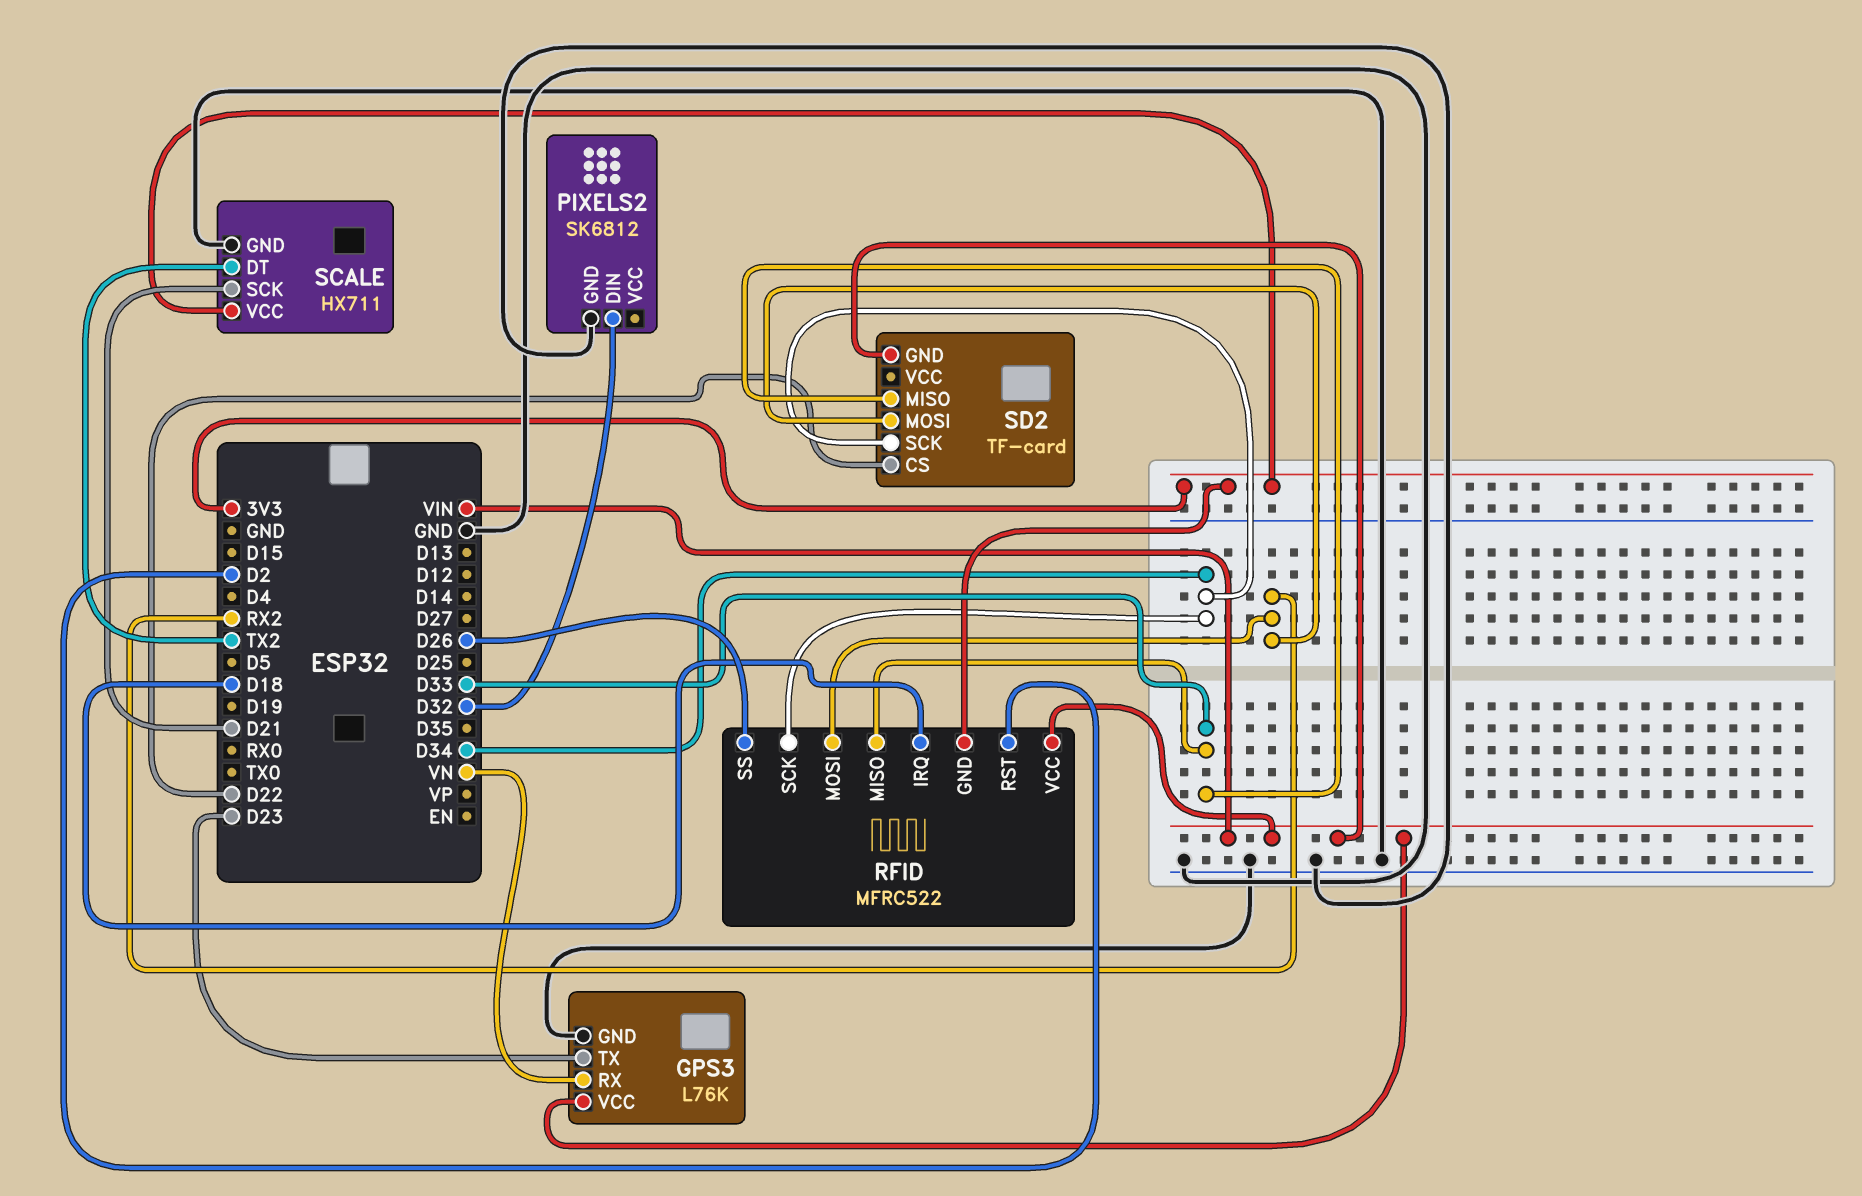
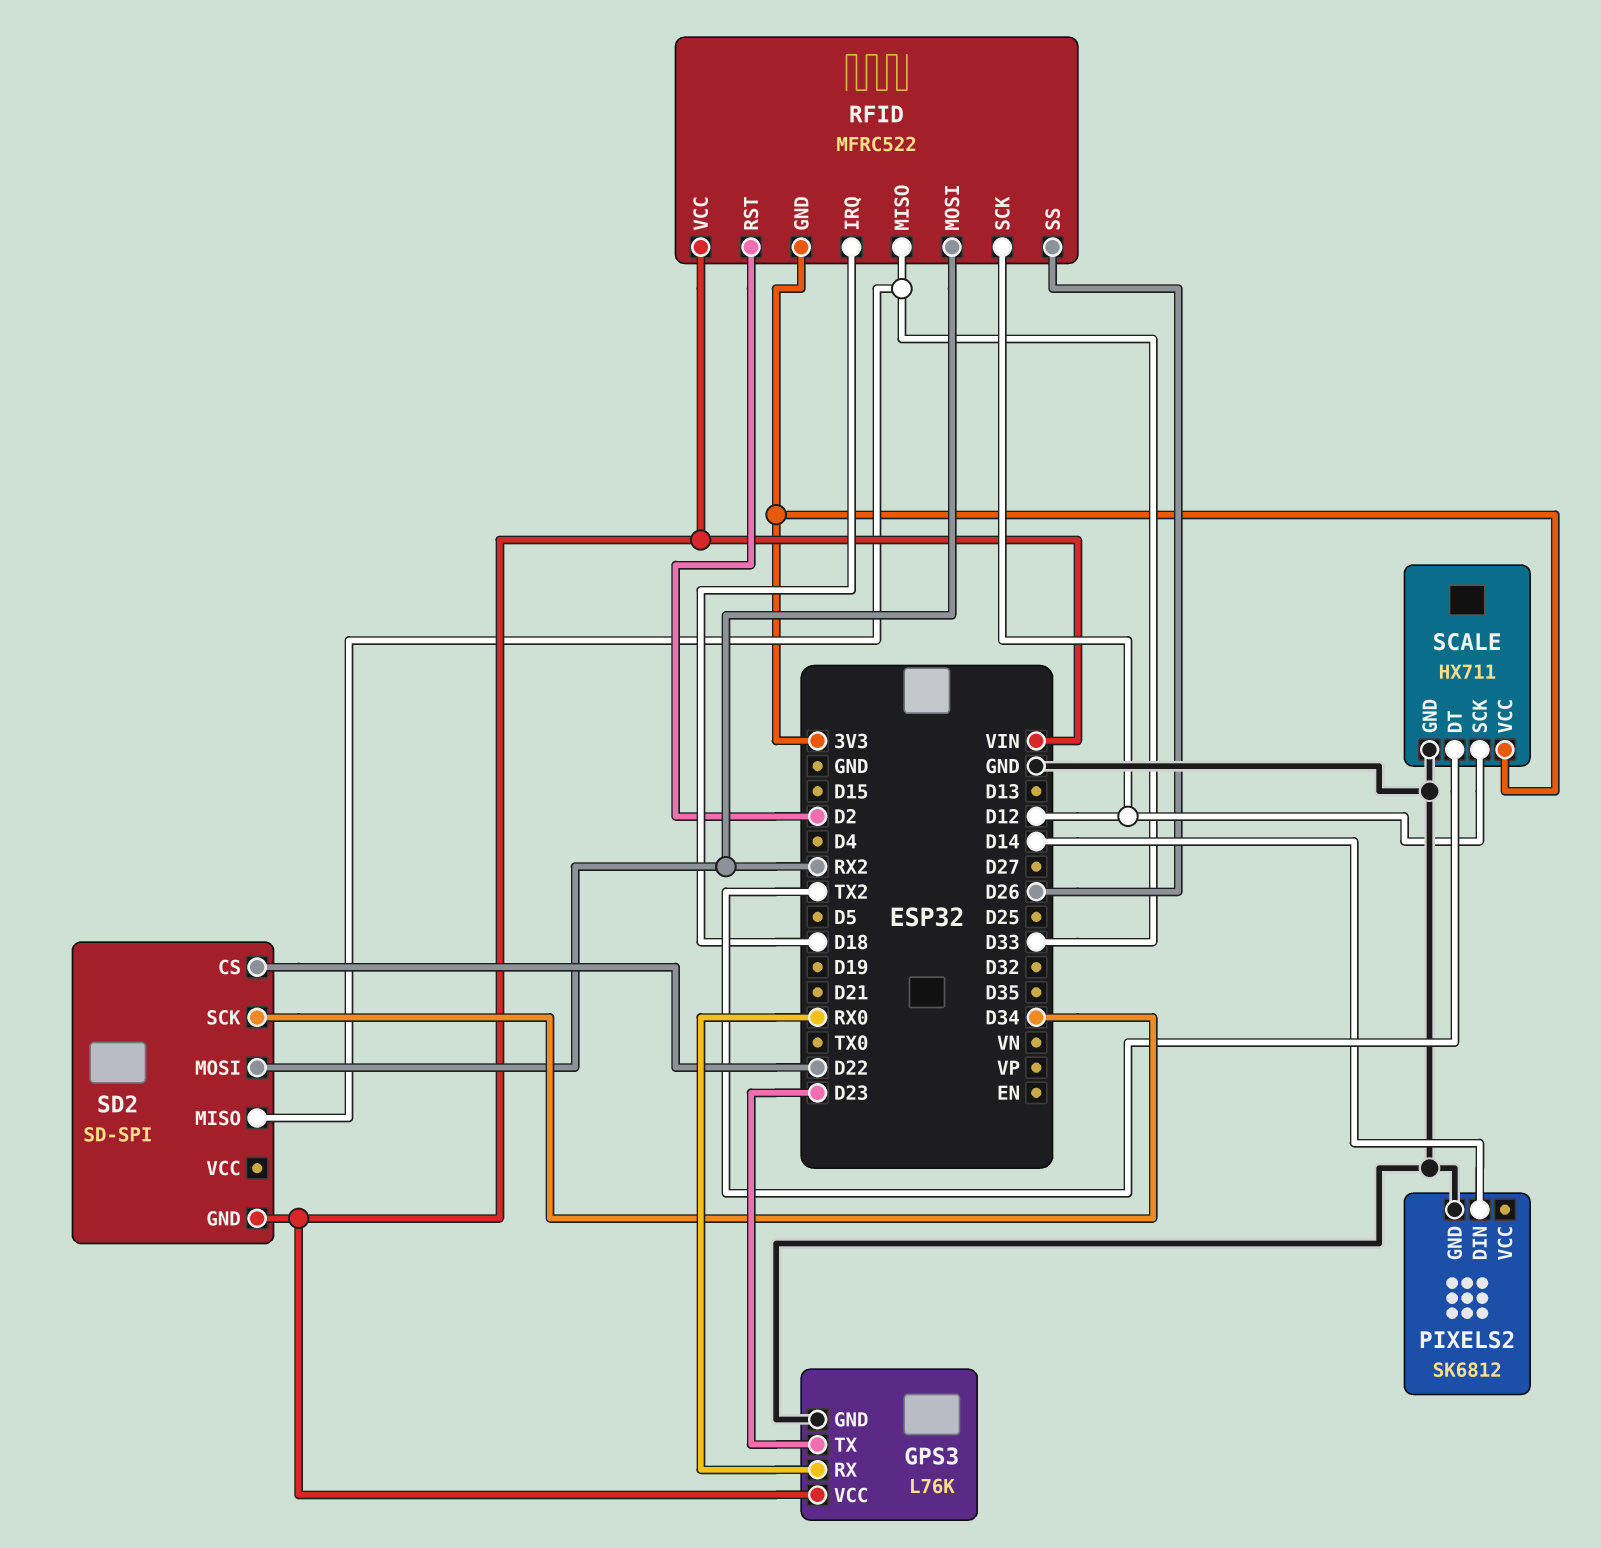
GPS3 pin RX: VN -> RX0
PIXELS2 pin DIN: D32 -> D14
RFID pin SCK: D34 -> D12
SCALE pin SCK: D21 -> D12
SD2: TF-card -> SD-SPI

